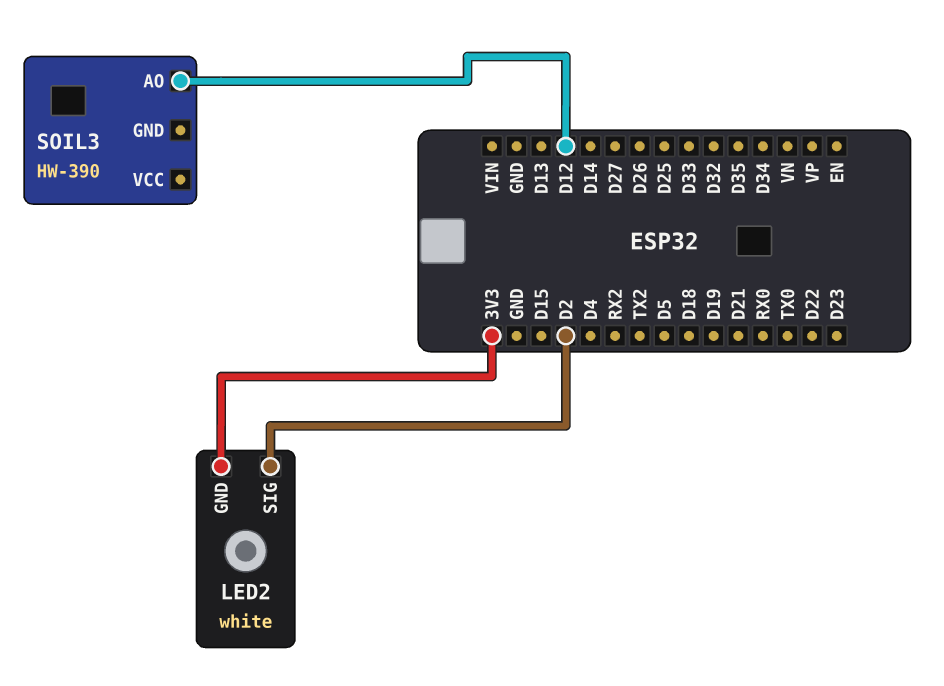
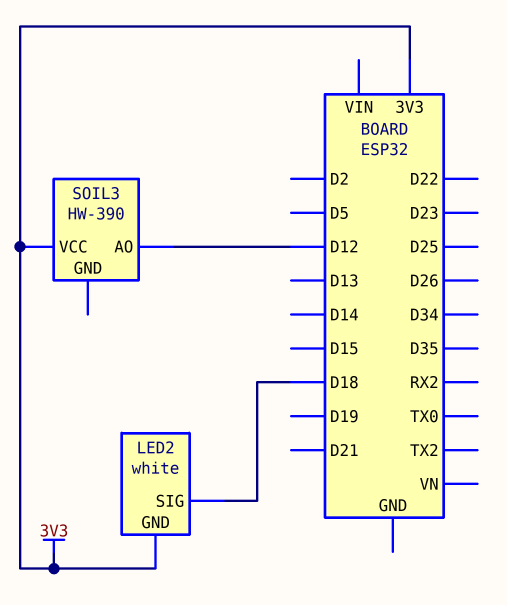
LED2 pin SIG: D2 -> D18
SOIL3 pin VCC: none -> 3V3

